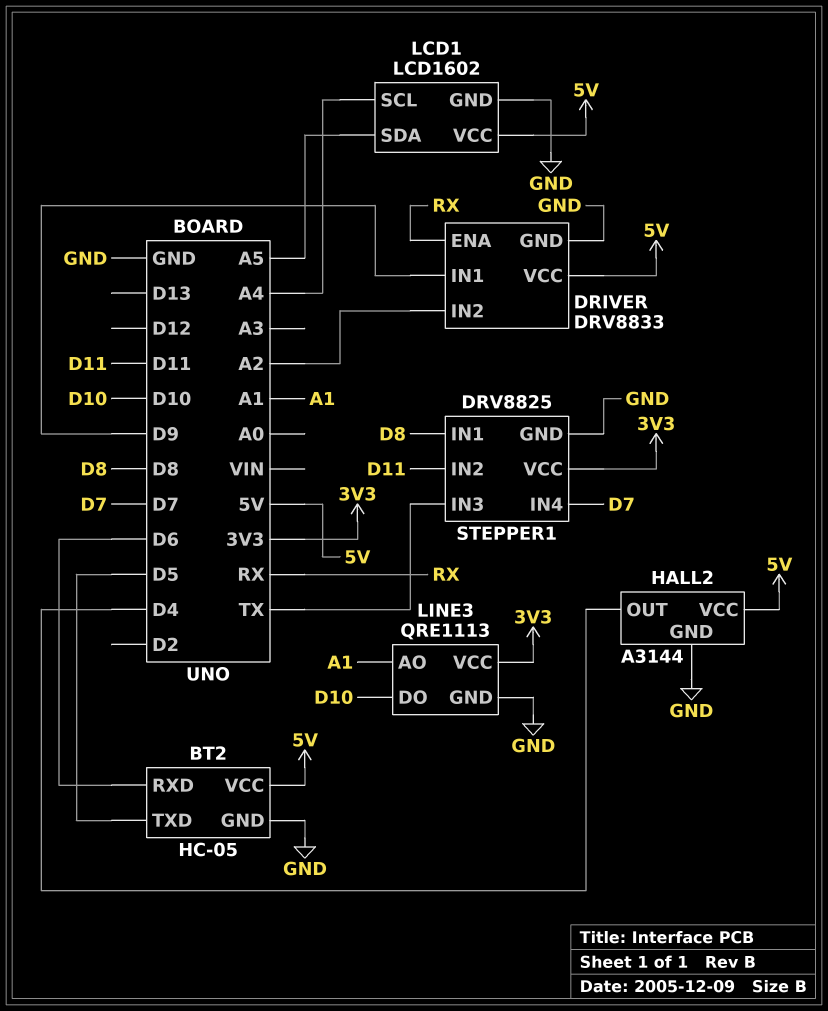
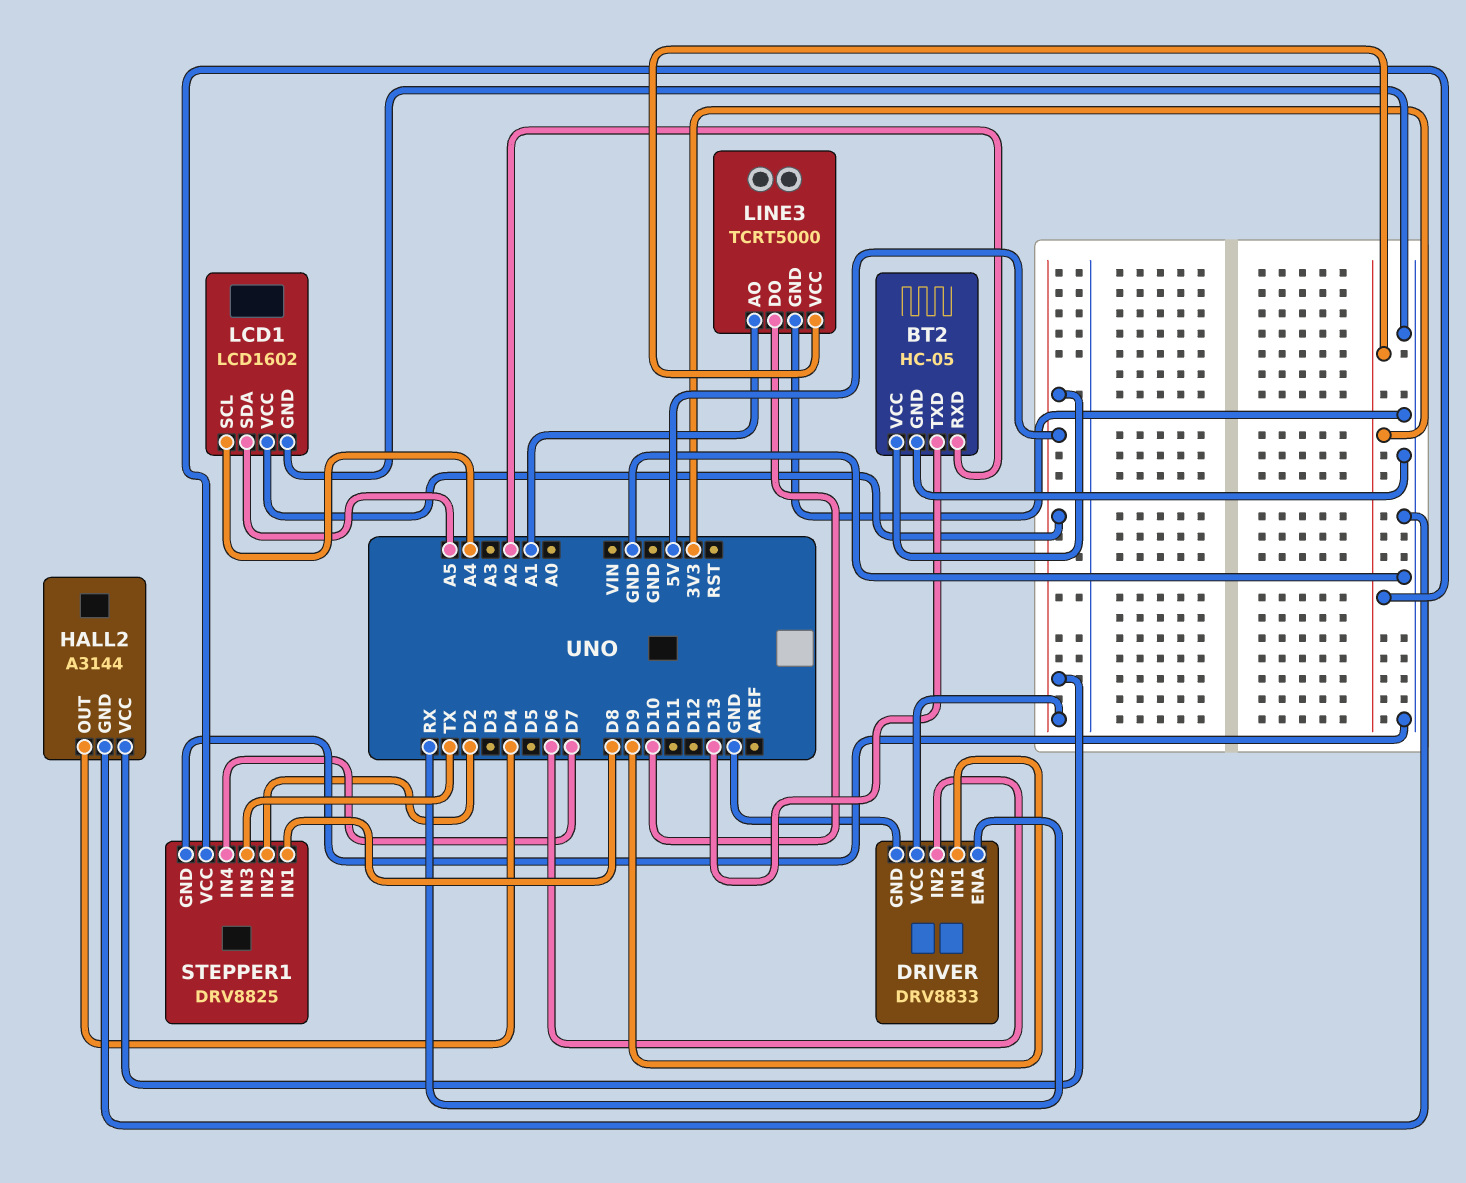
BT2 pin RXD: D6 -> A2
BT2 pin TXD: D5 -> D13
DRIVER pin IN2: A2 -> D6
LINE3: QRE1113 -> TCRT5000
STEPPER1 pin IN2: D11 -> D2

